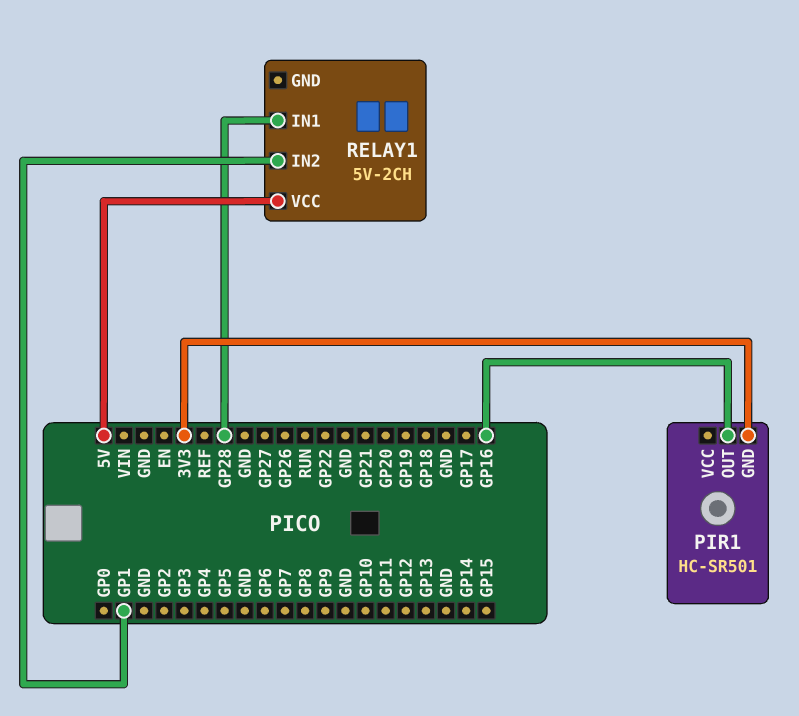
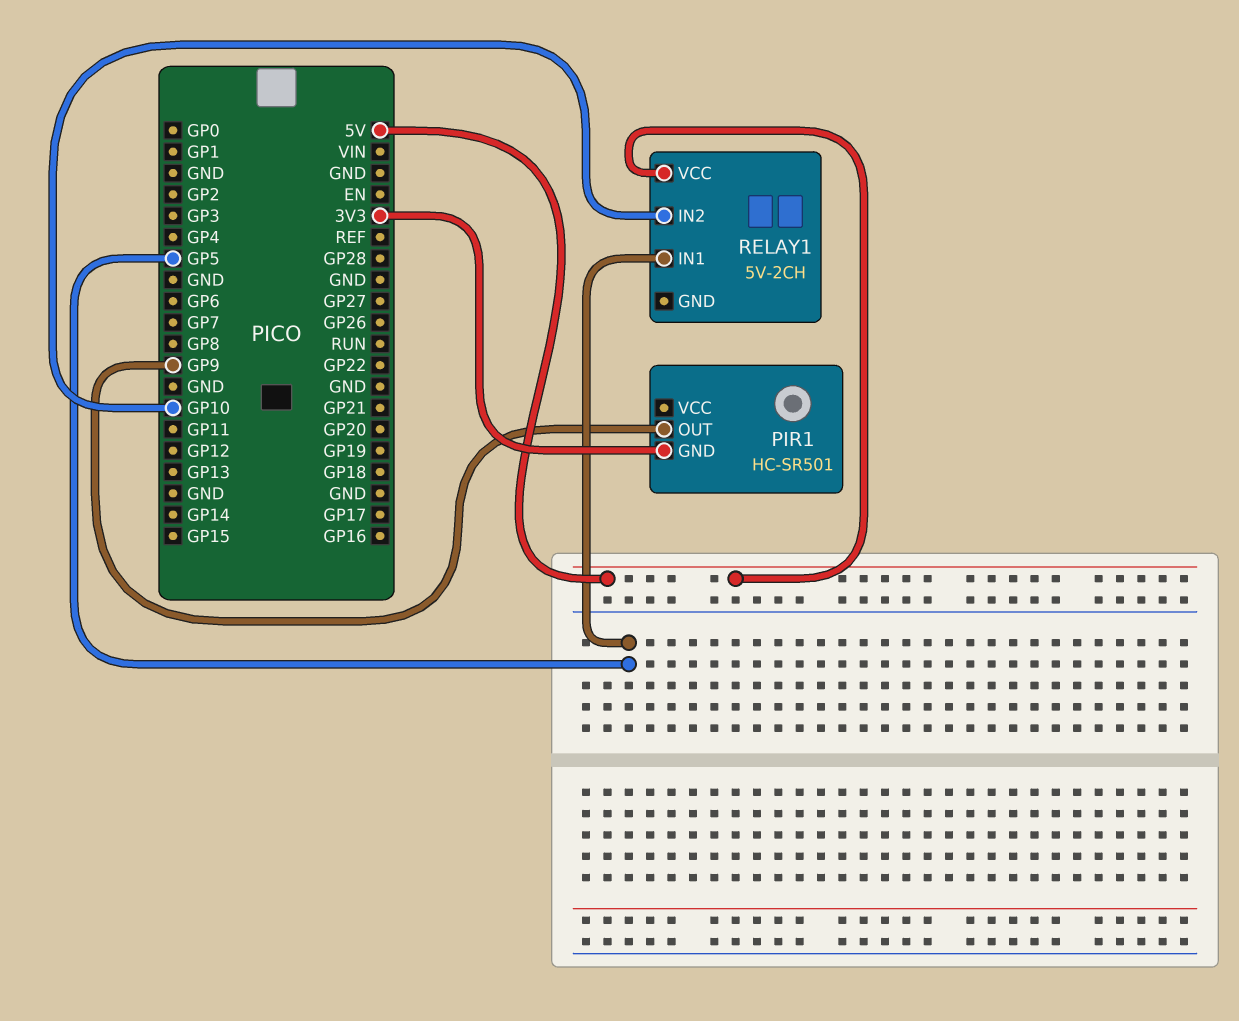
PIR1 pin OUT: GP16 -> GP9
RELAY1 pin IN1: GP28 -> GP5
RELAY1 pin IN2: GP1 -> GP10

